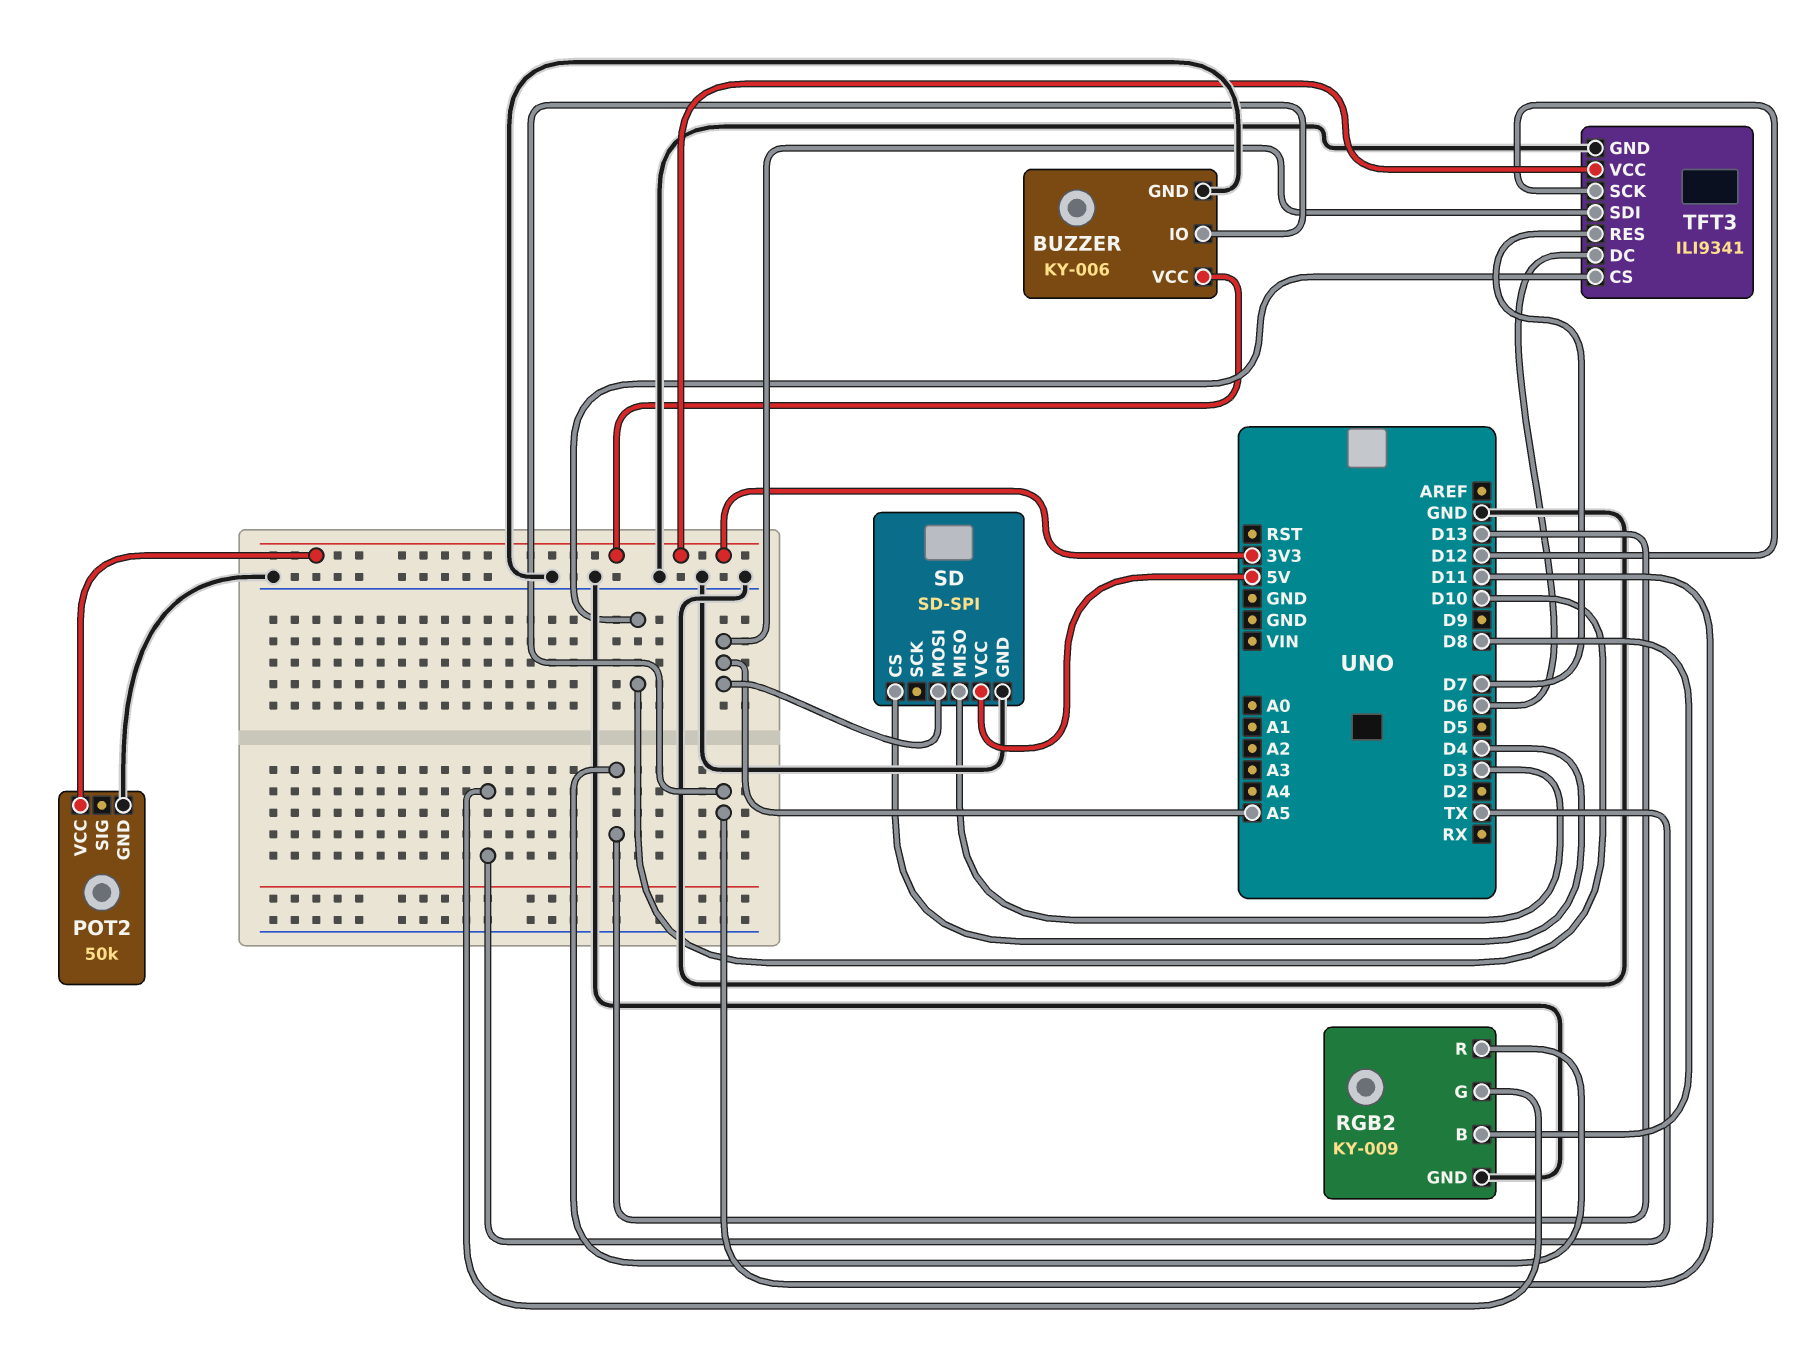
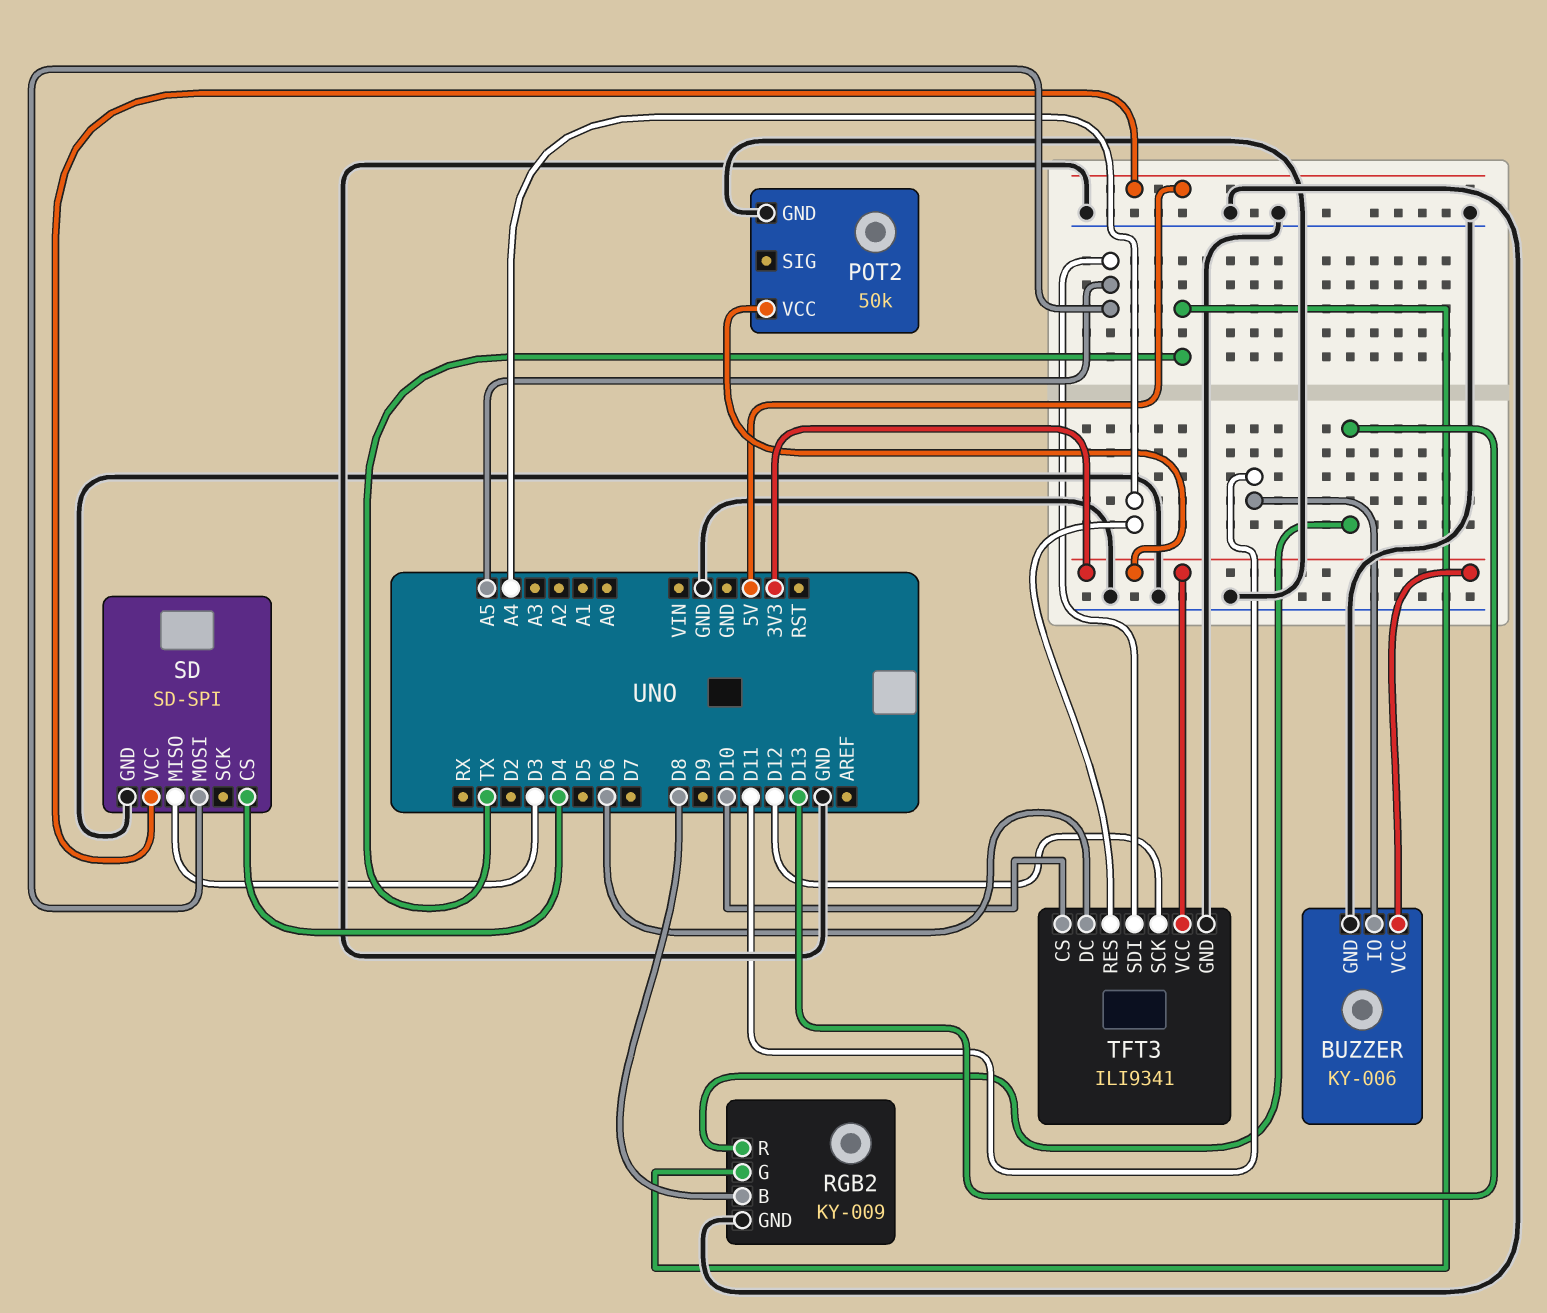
TFT3 pin RES: D7 -> A4

